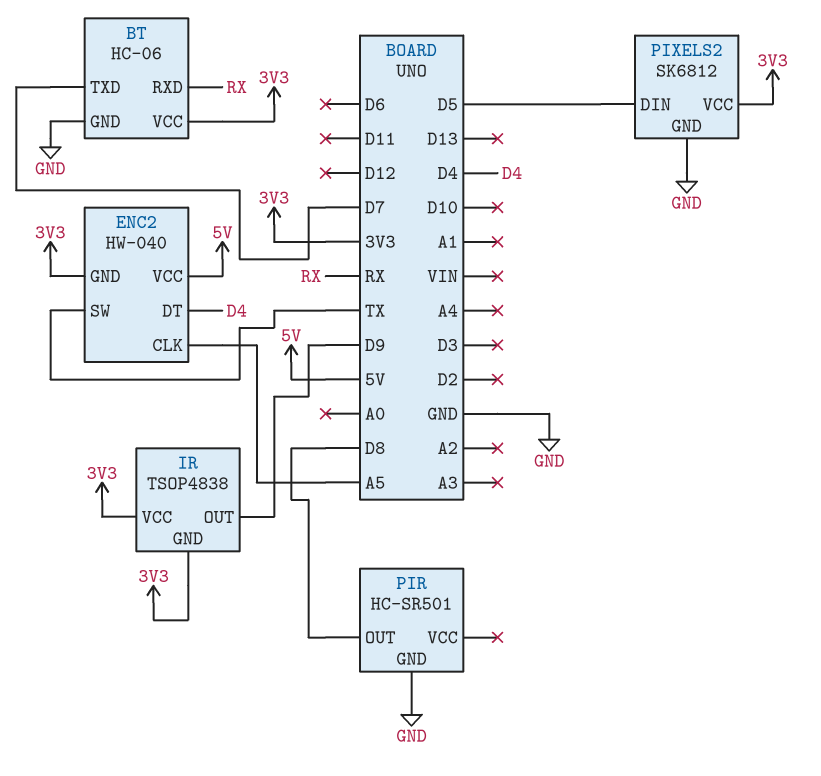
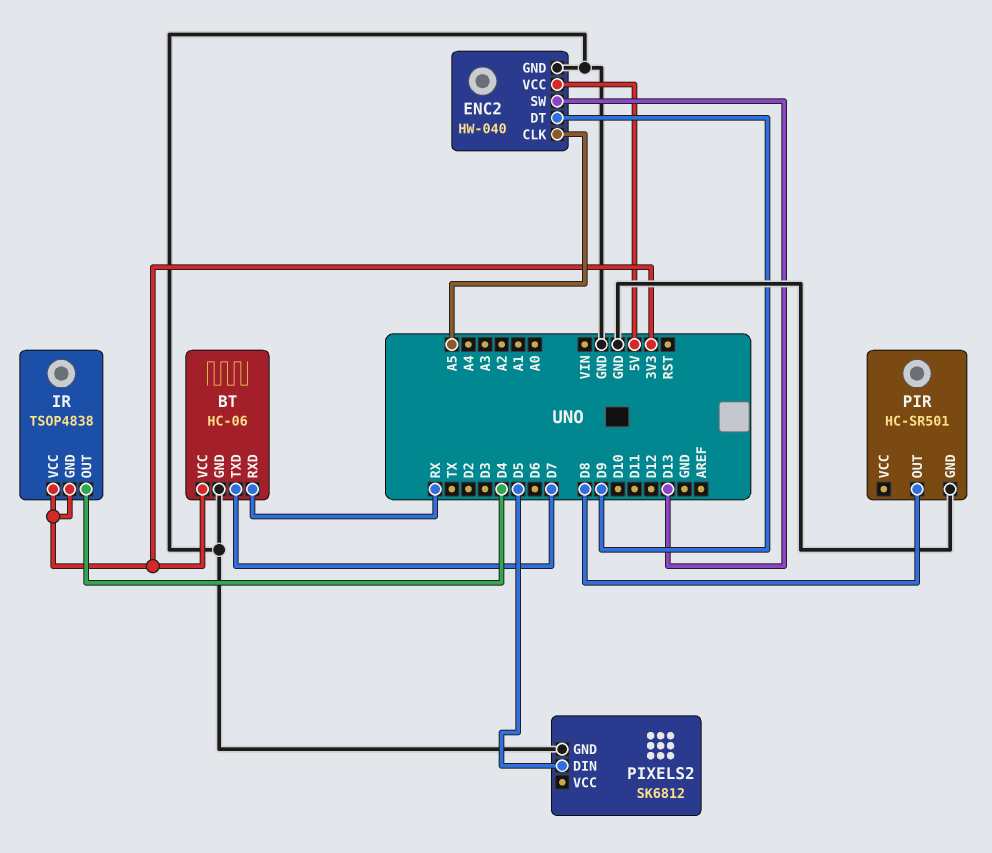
ENC2 pin DT: D4 -> D9
ENC2 pin GND: 3V3 -> GND
ENC2 pin SW: TX -> D13
IR pin OUT: D9 -> D4
PIXELS2 pin VCC: 3V3 -> none

